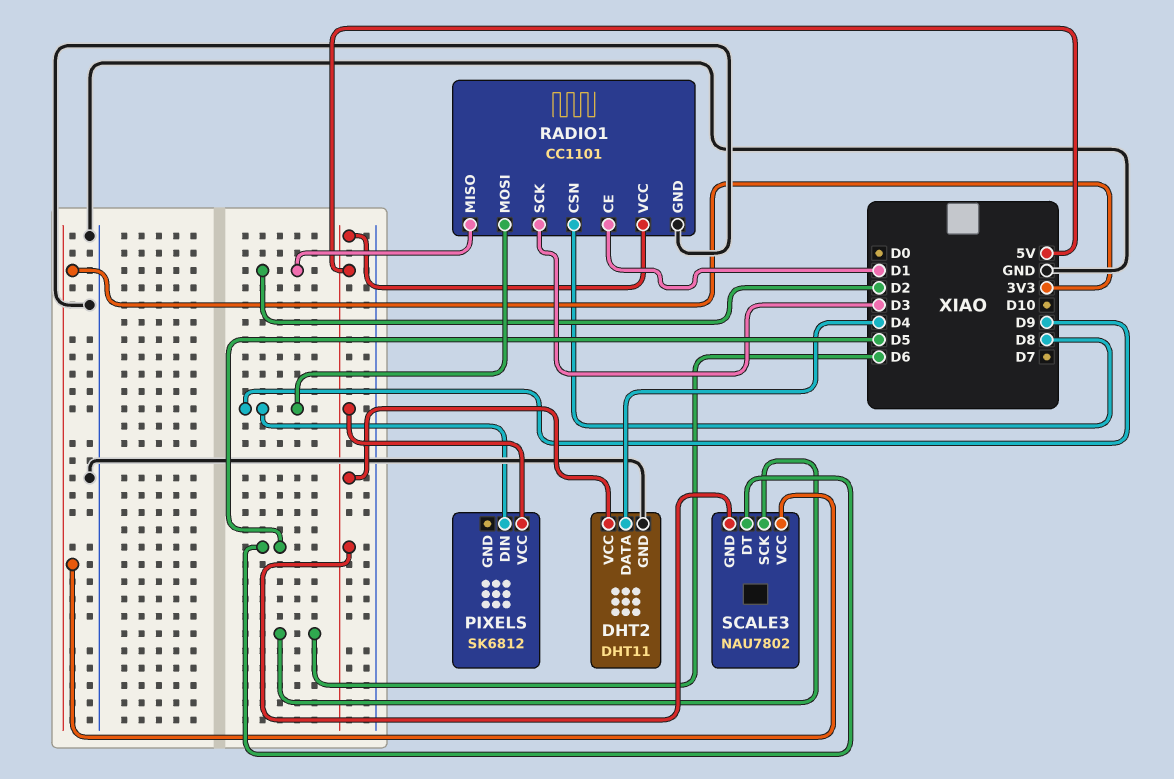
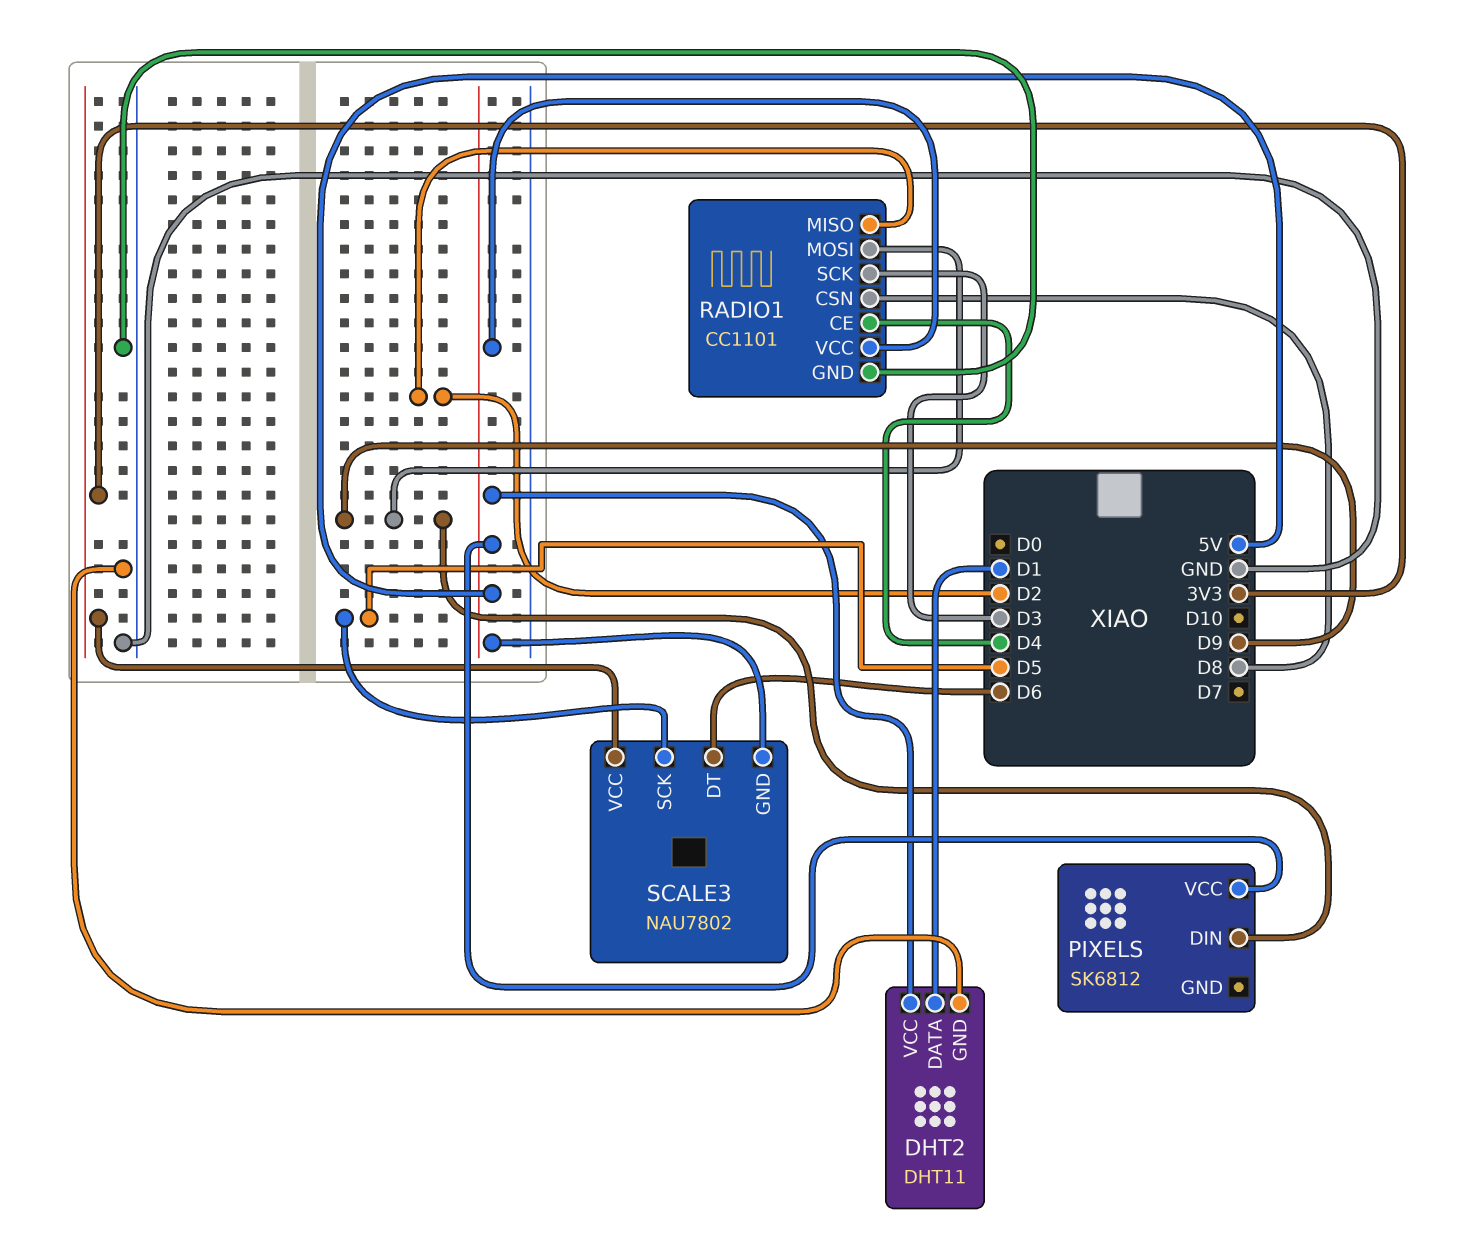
DHT2 pin DATA: D4 -> D1
RADIO1 pin CE: D1 -> D4
SCALE3 pin DT: D5 -> D6
SCALE3 pin SCK: D6 -> D5

